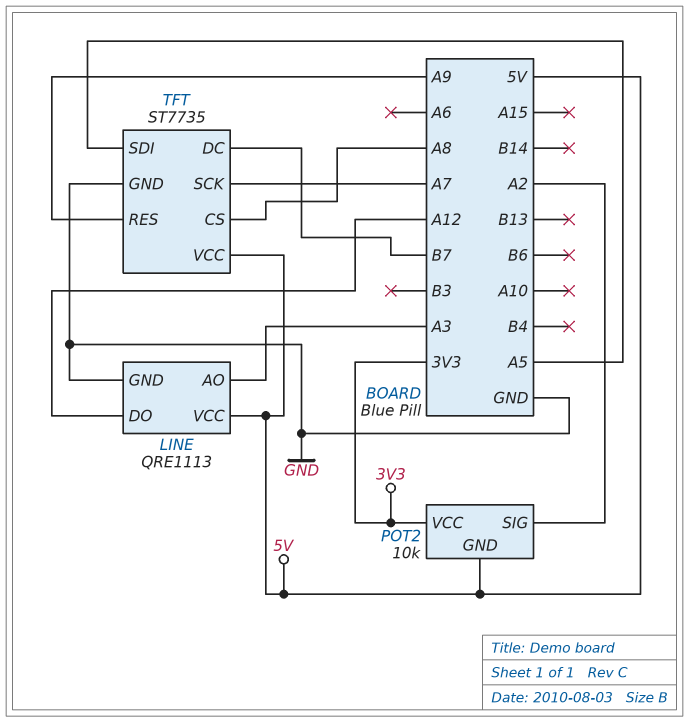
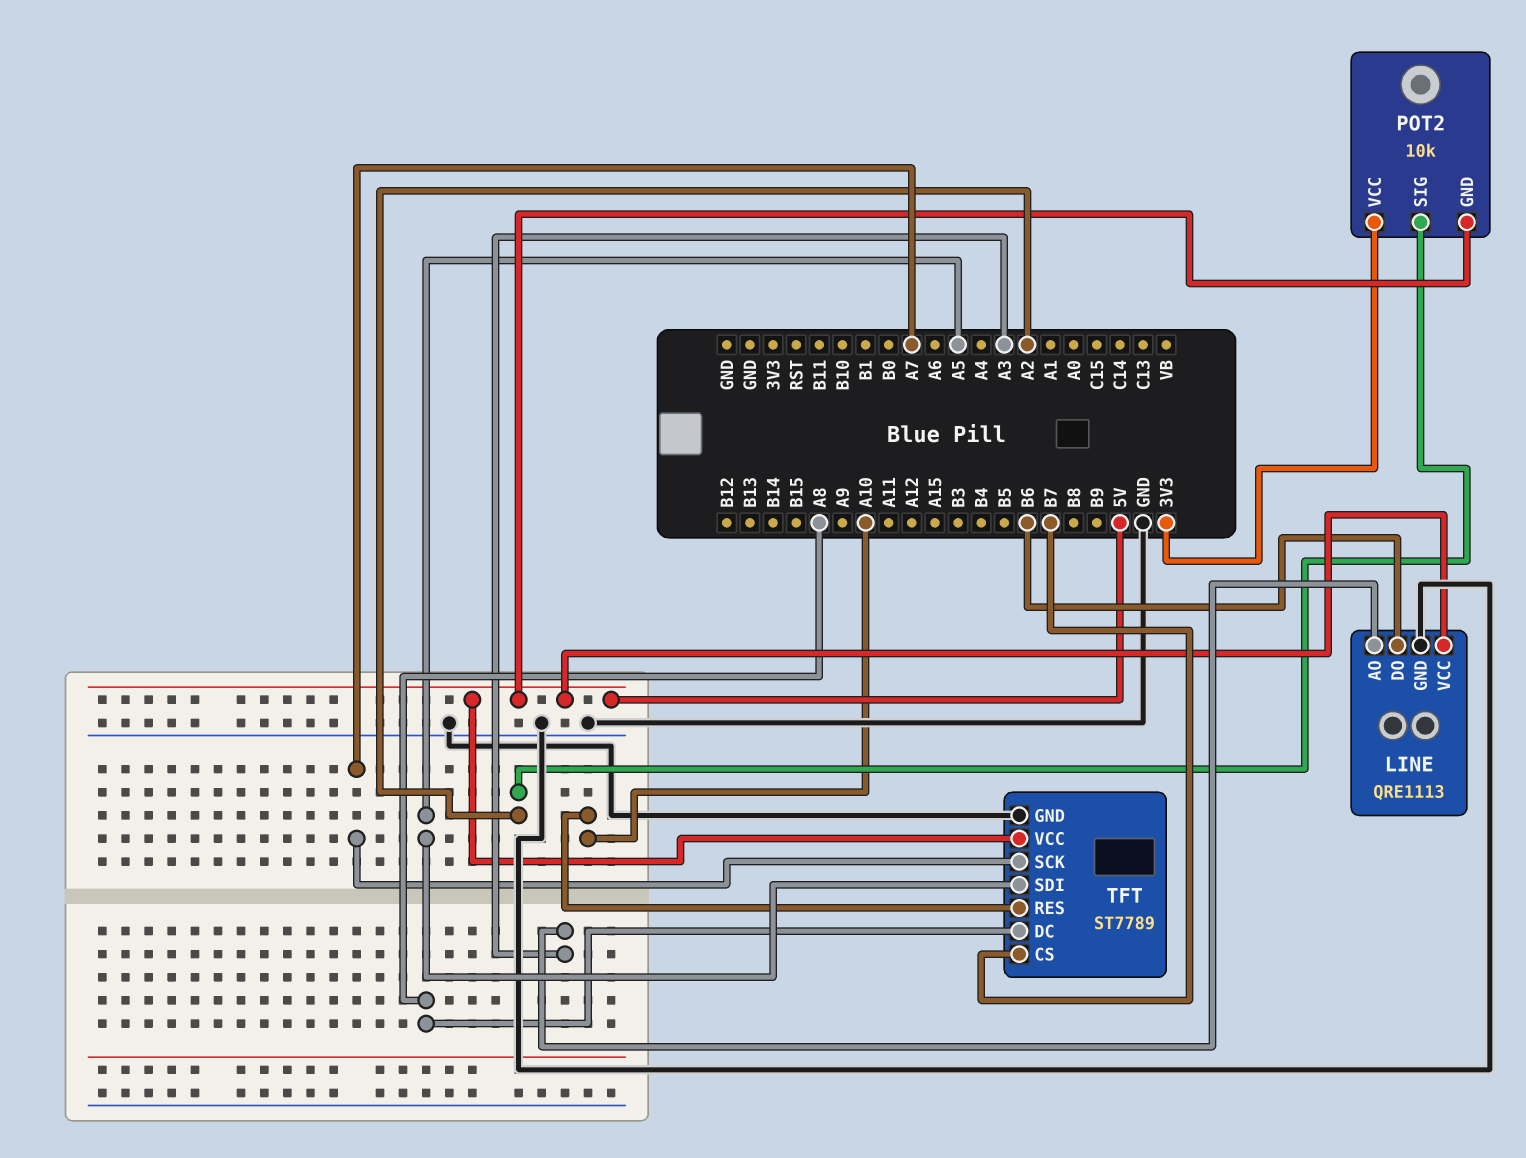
LINE pin DO: A12 -> B6
TFT: ST7735 -> ST7789
TFT pin CS: A8 -> B7
TFT pin DC: B7 -> A8
TFT pin RES: A9 -> A10

